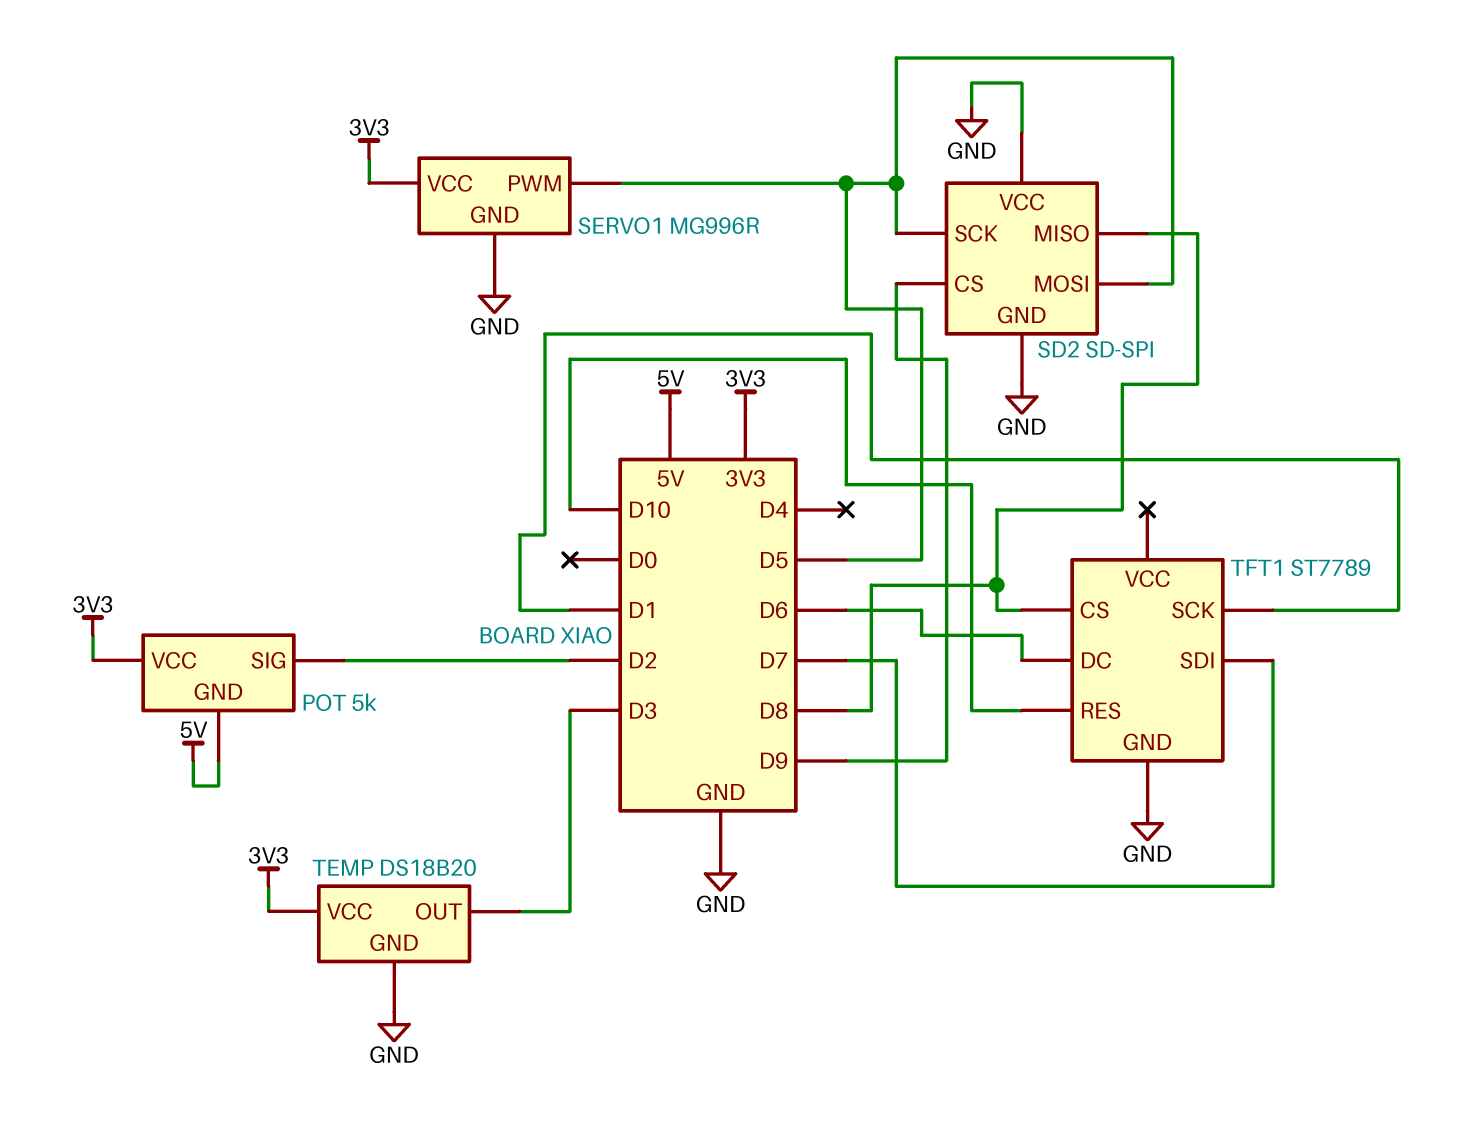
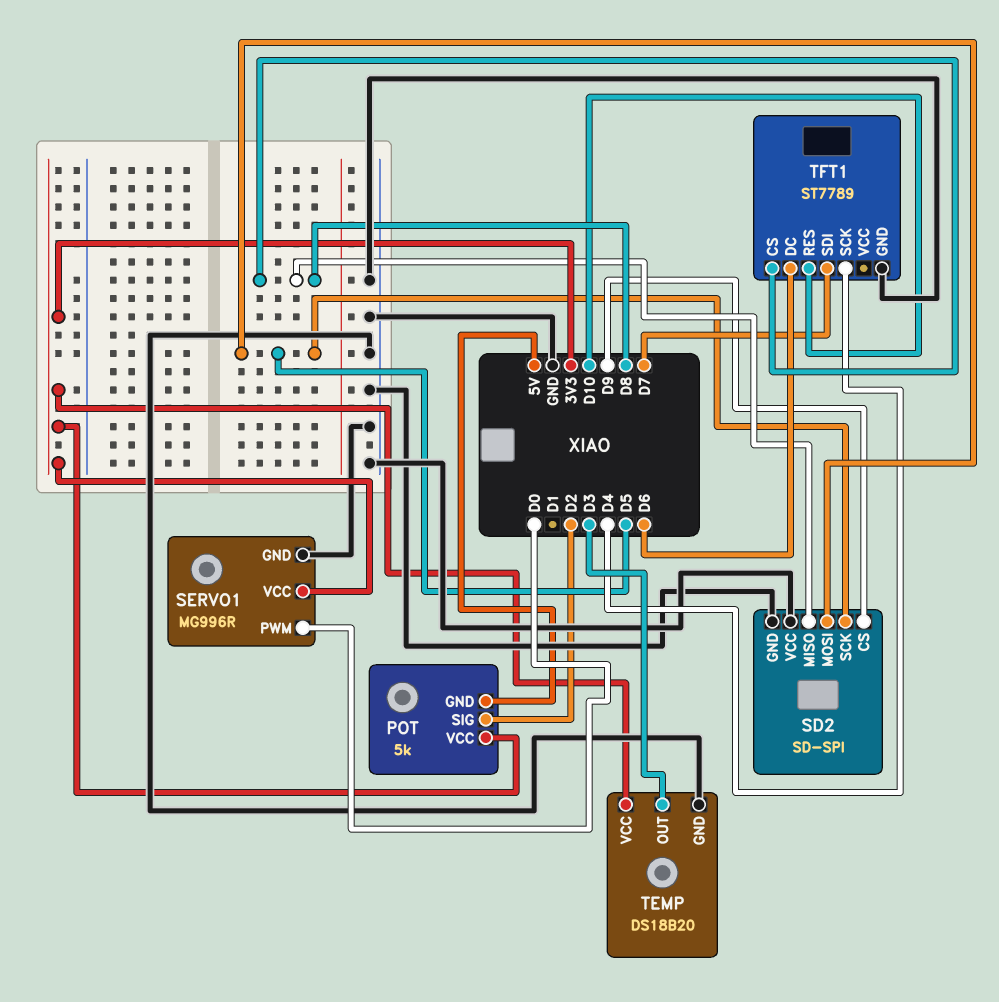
SERVO1 pin PWM: D5 -> D0
TFT1 pin SCK: D1 -> D4

